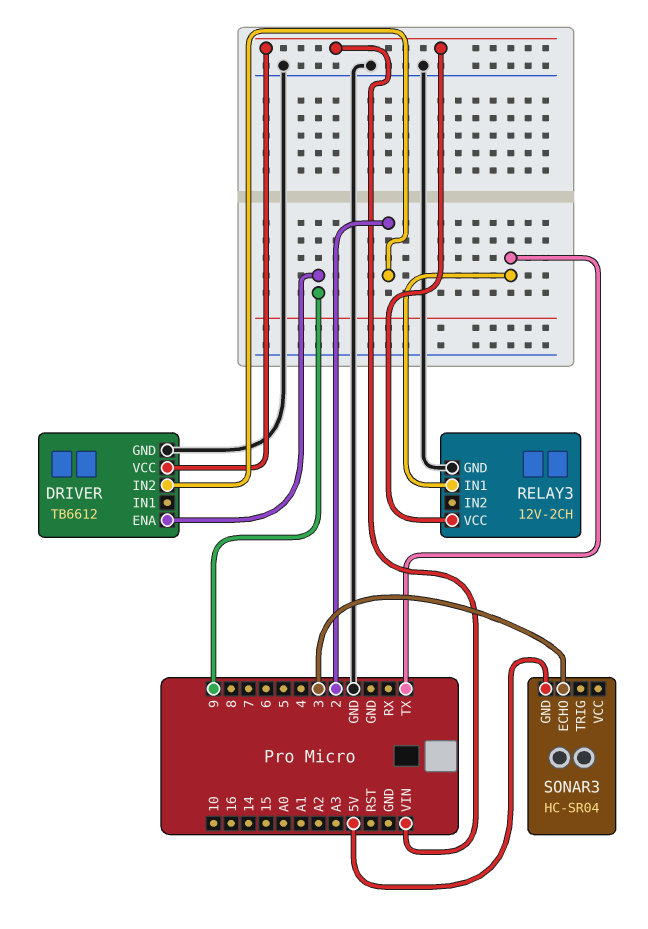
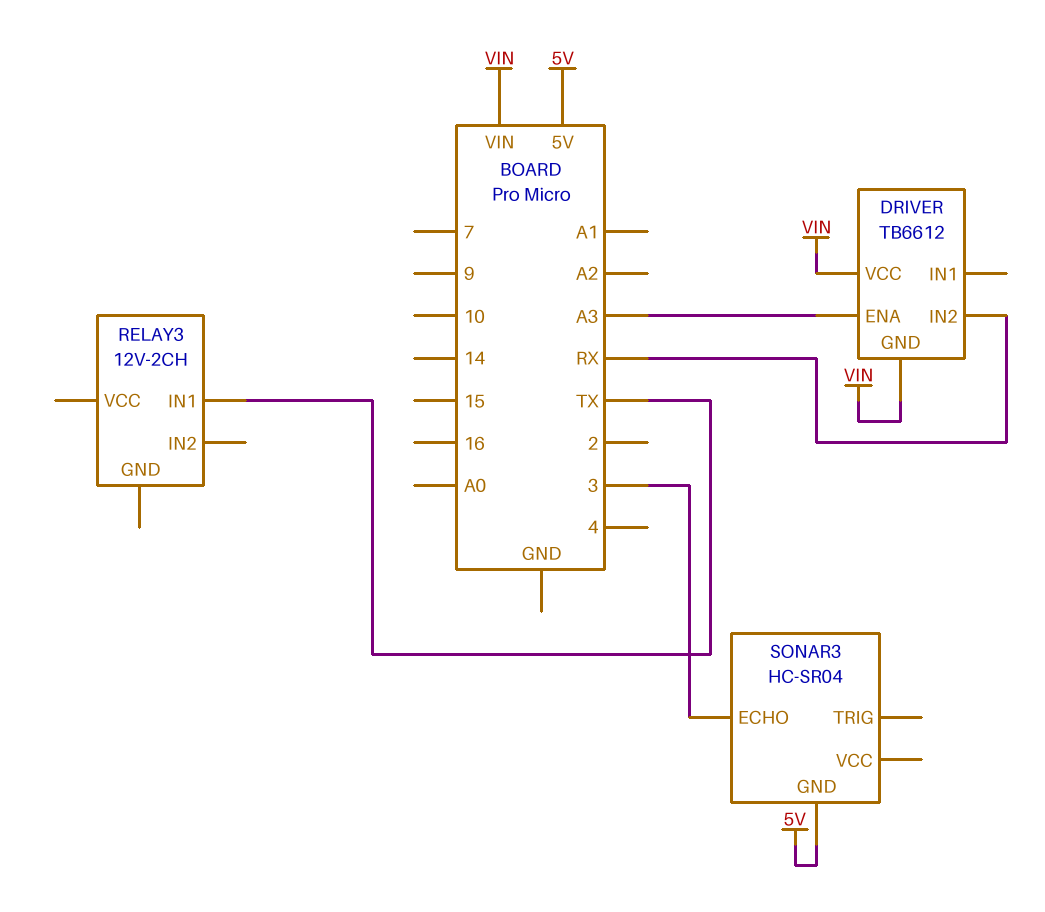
DRIVER pin ENA: 9 -> A3
DRIVER pin GND: GND -> VIN
DRIVER pin IN2: 2 -> RX
RELAY3 pin GND: GND -> none
RELAY3 pin VCC: VIN -> none

